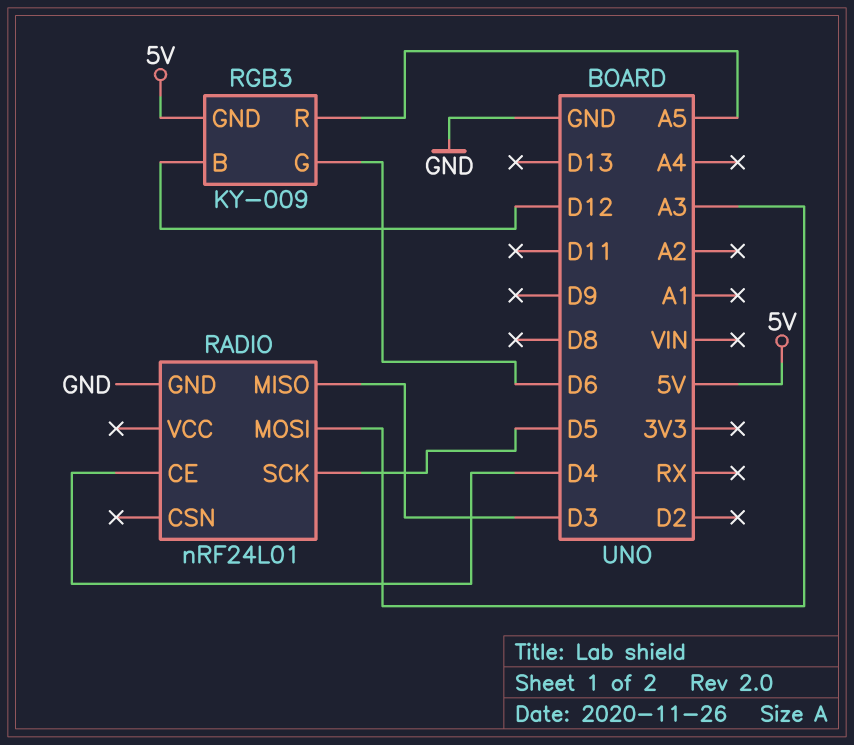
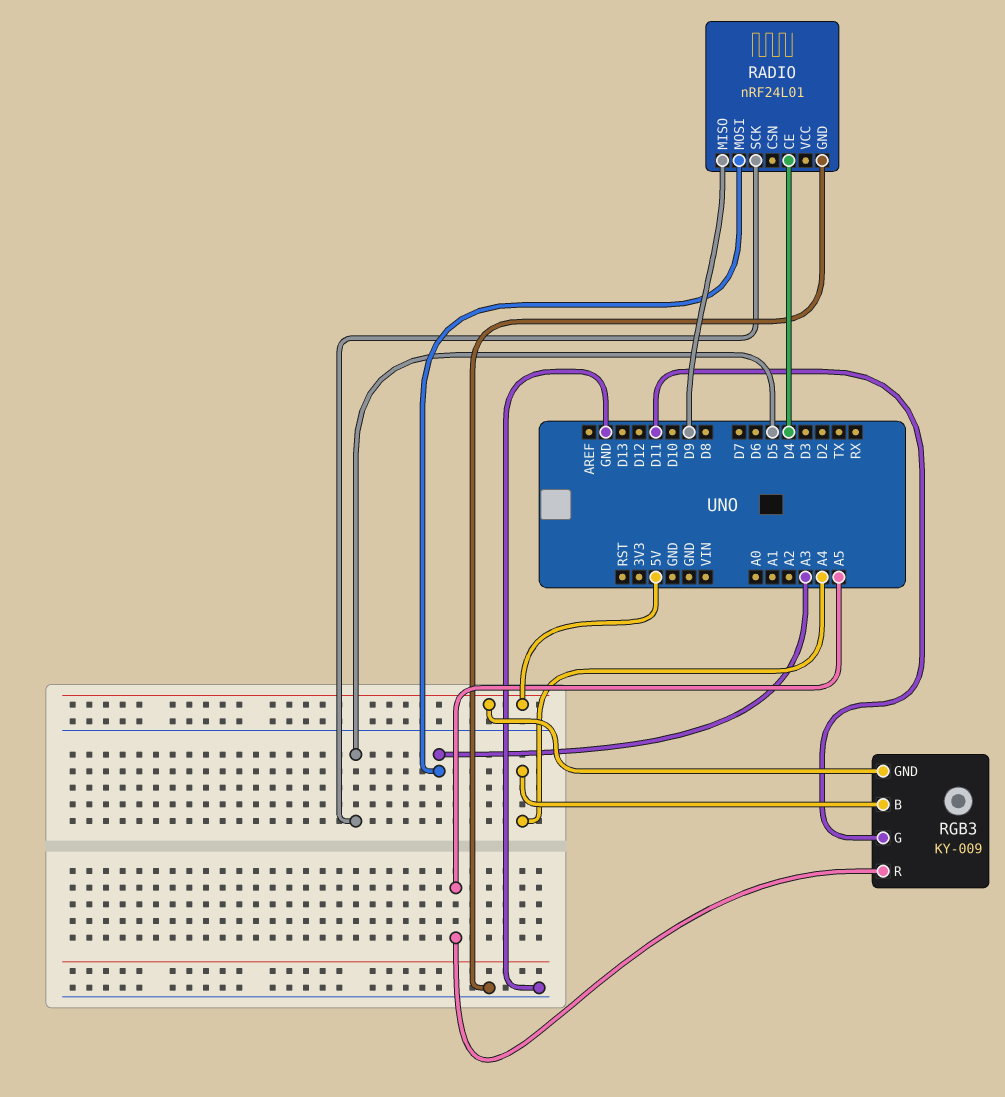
RADIO pin MISO: D3 -> D9
RGB3 pin B: D12 -> A4
RGB3 pin G: D6 -> D11

